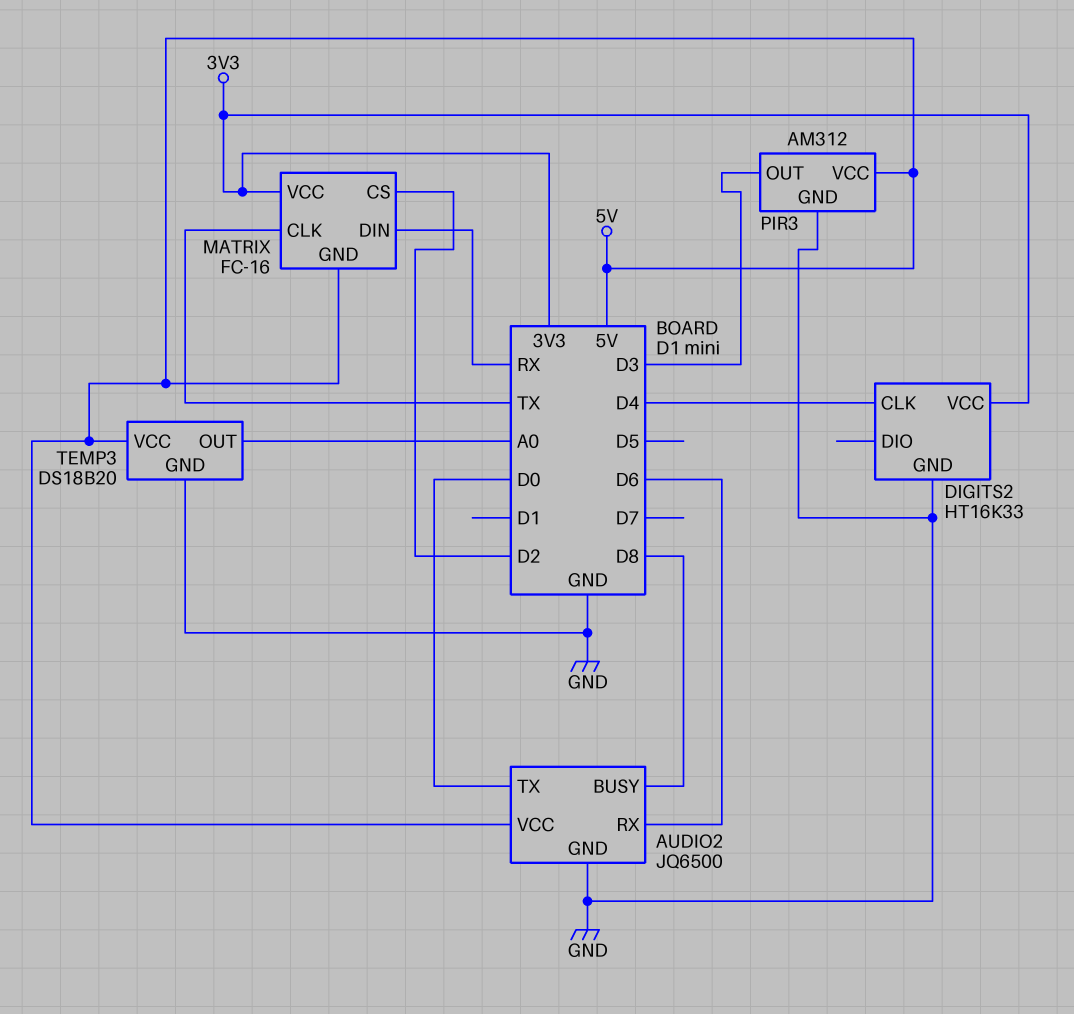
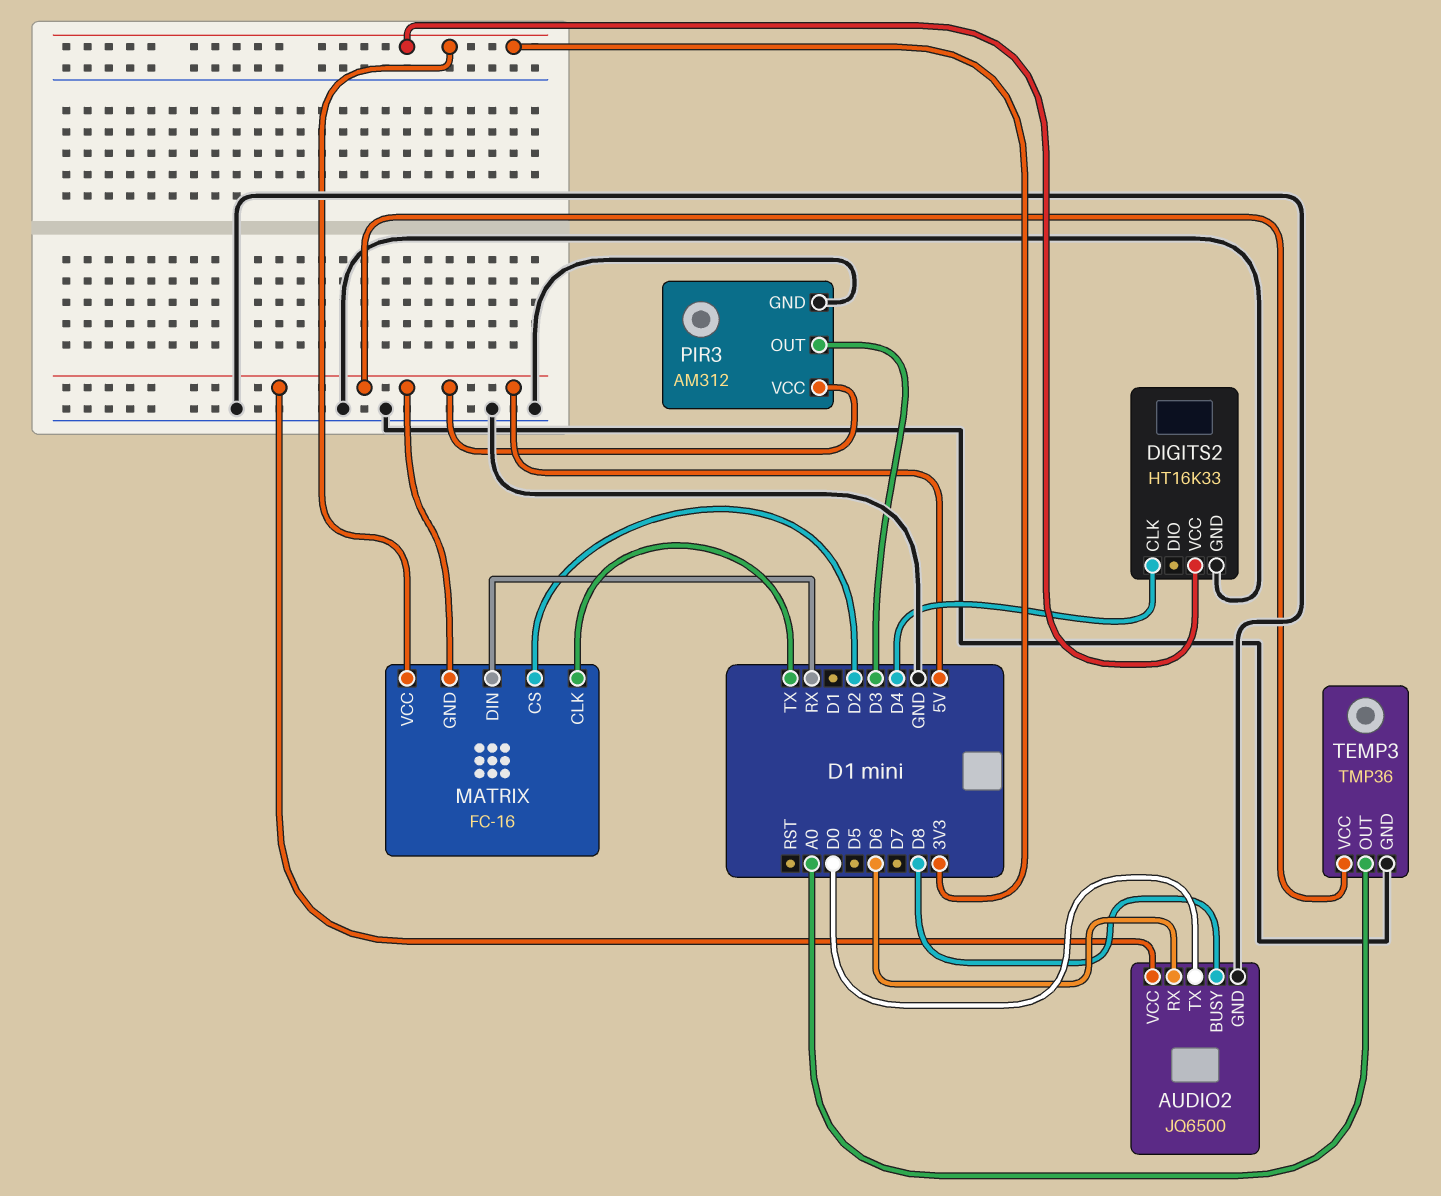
TEMP3: DS18B20 -> TMP36

